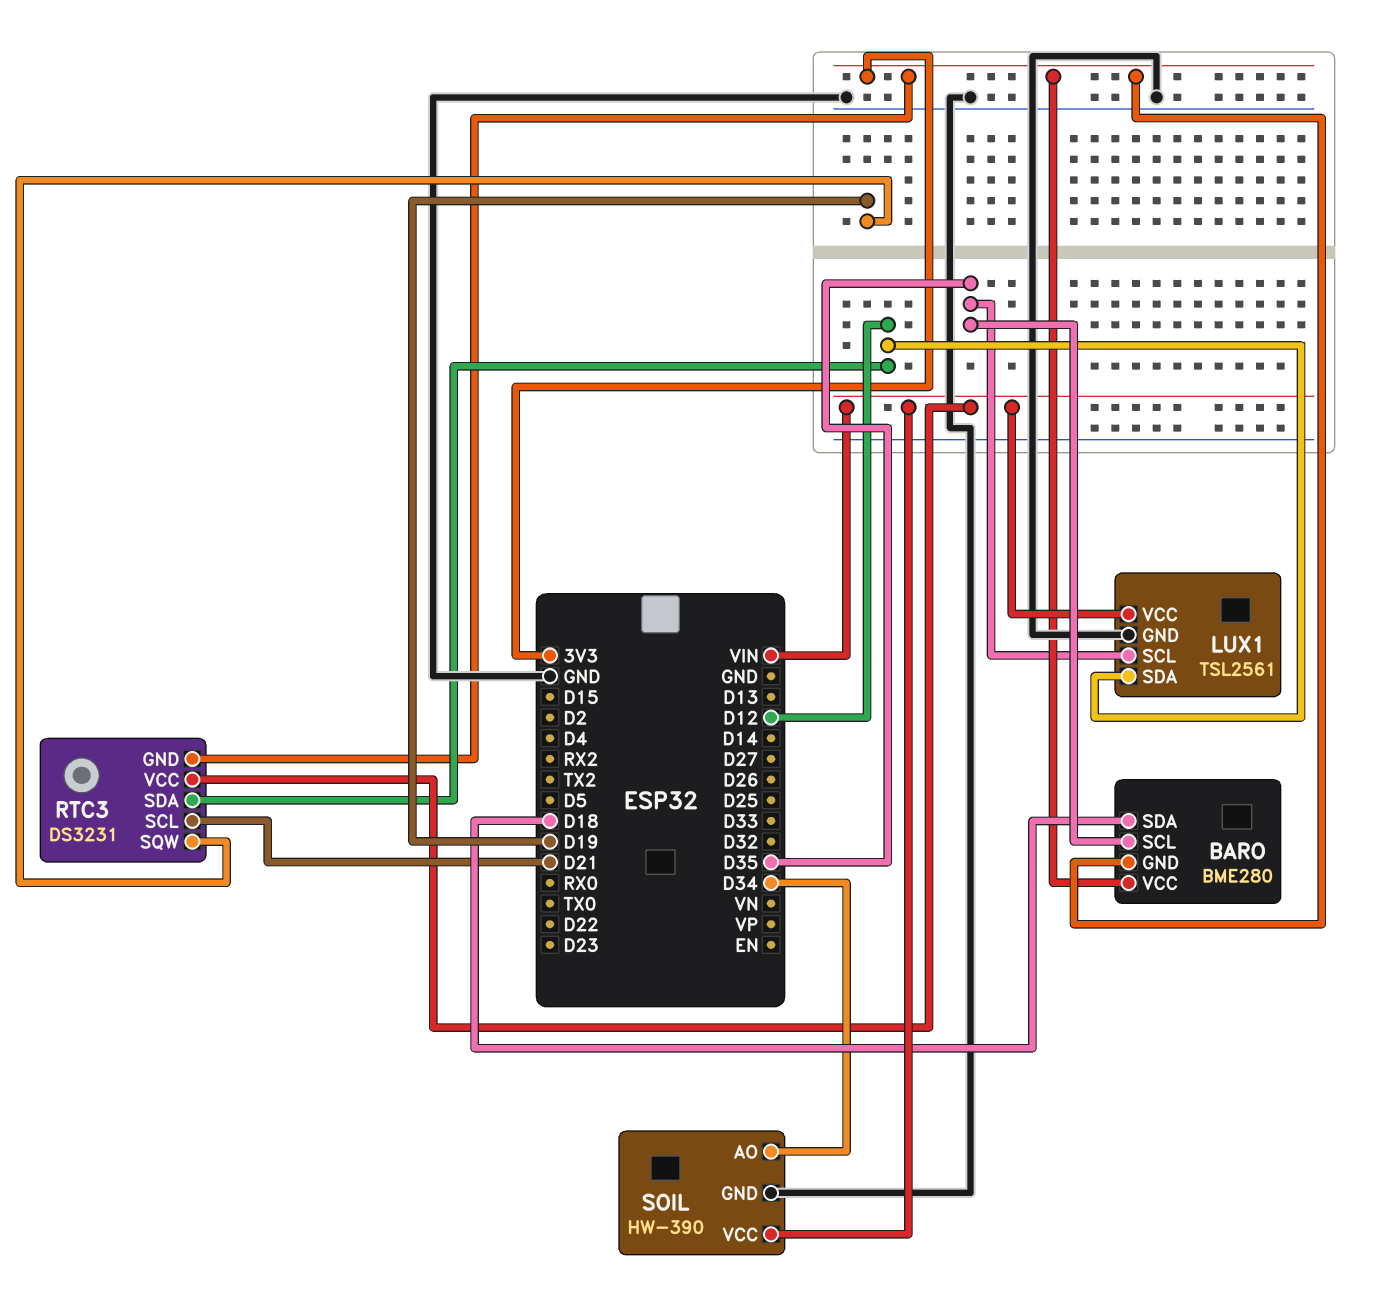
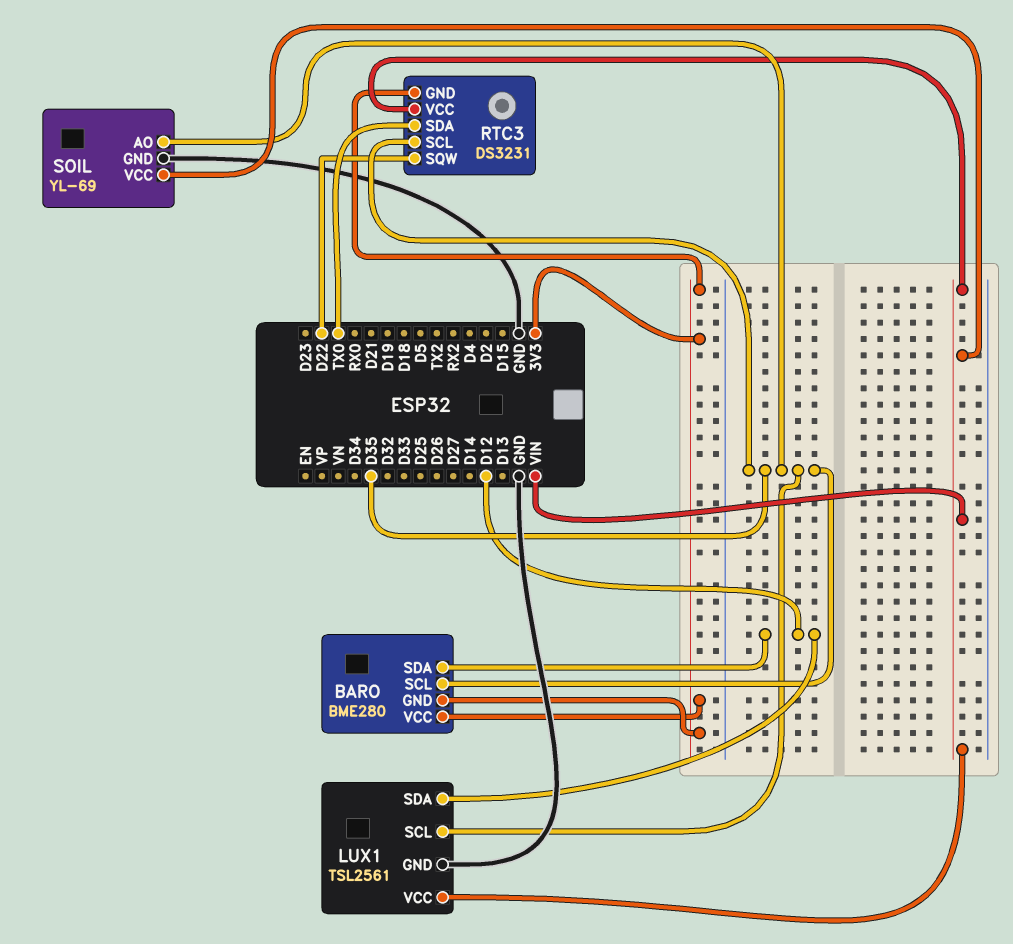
BARO pin SDA: D18 -> D12
RTC3 pin SCL: D21 -> D35
RTC3 pin SDA: D12 -> TX0
RTC3 pin SQW: D19 -> D22
SOIL: HW-390 -> YL-69
SOIL pin AO: D34 -> D35

